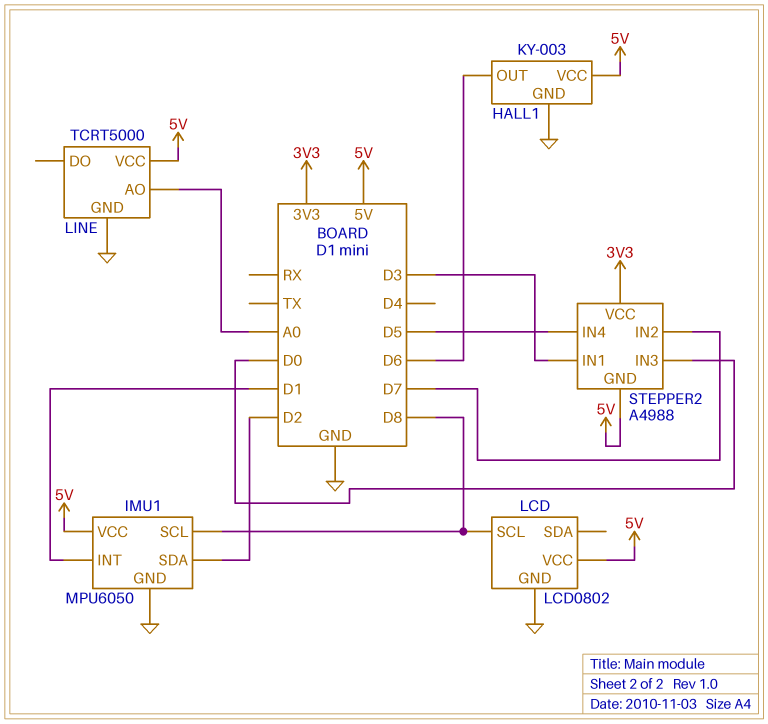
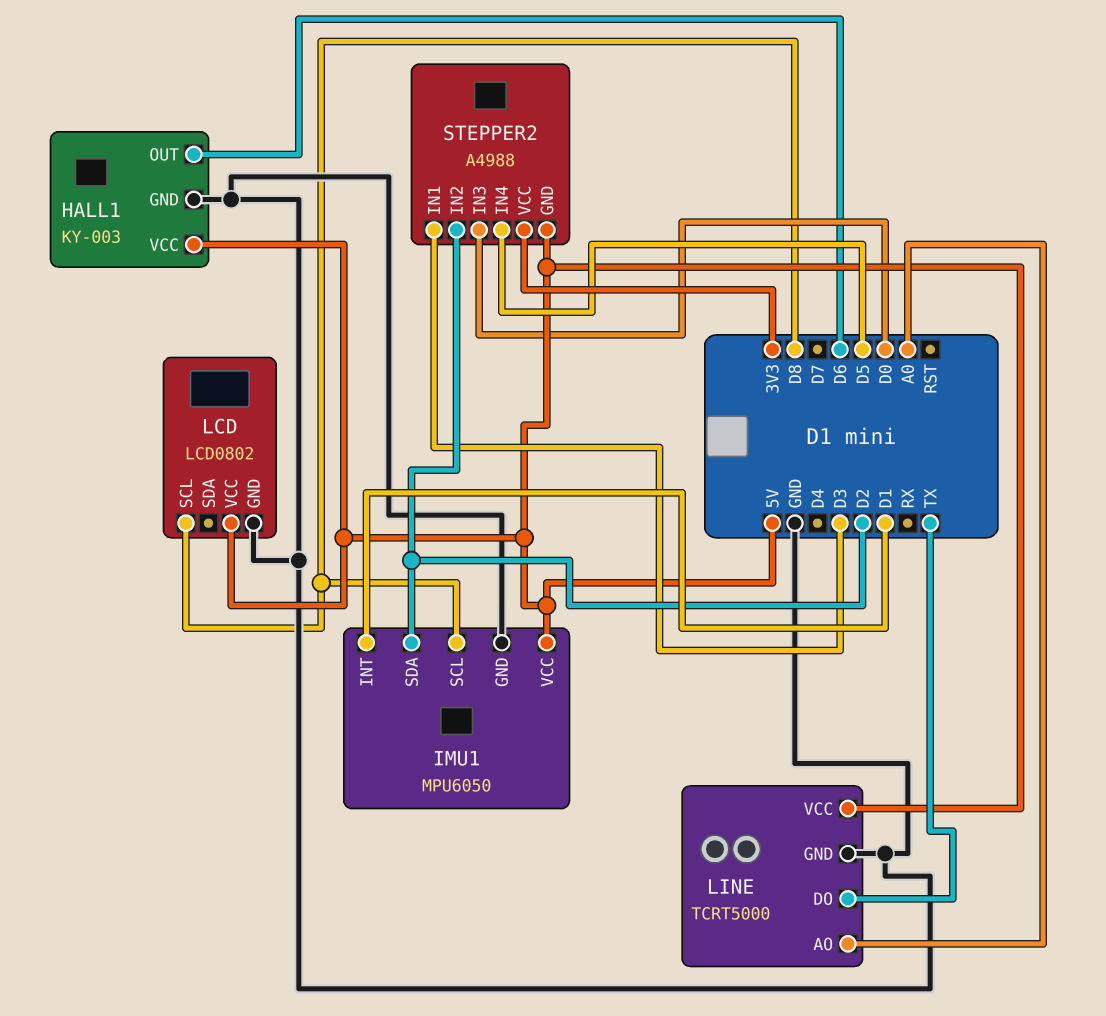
LINE pin DO: none -> TX
STEPPER2 pin IN2: D7 -> D2

